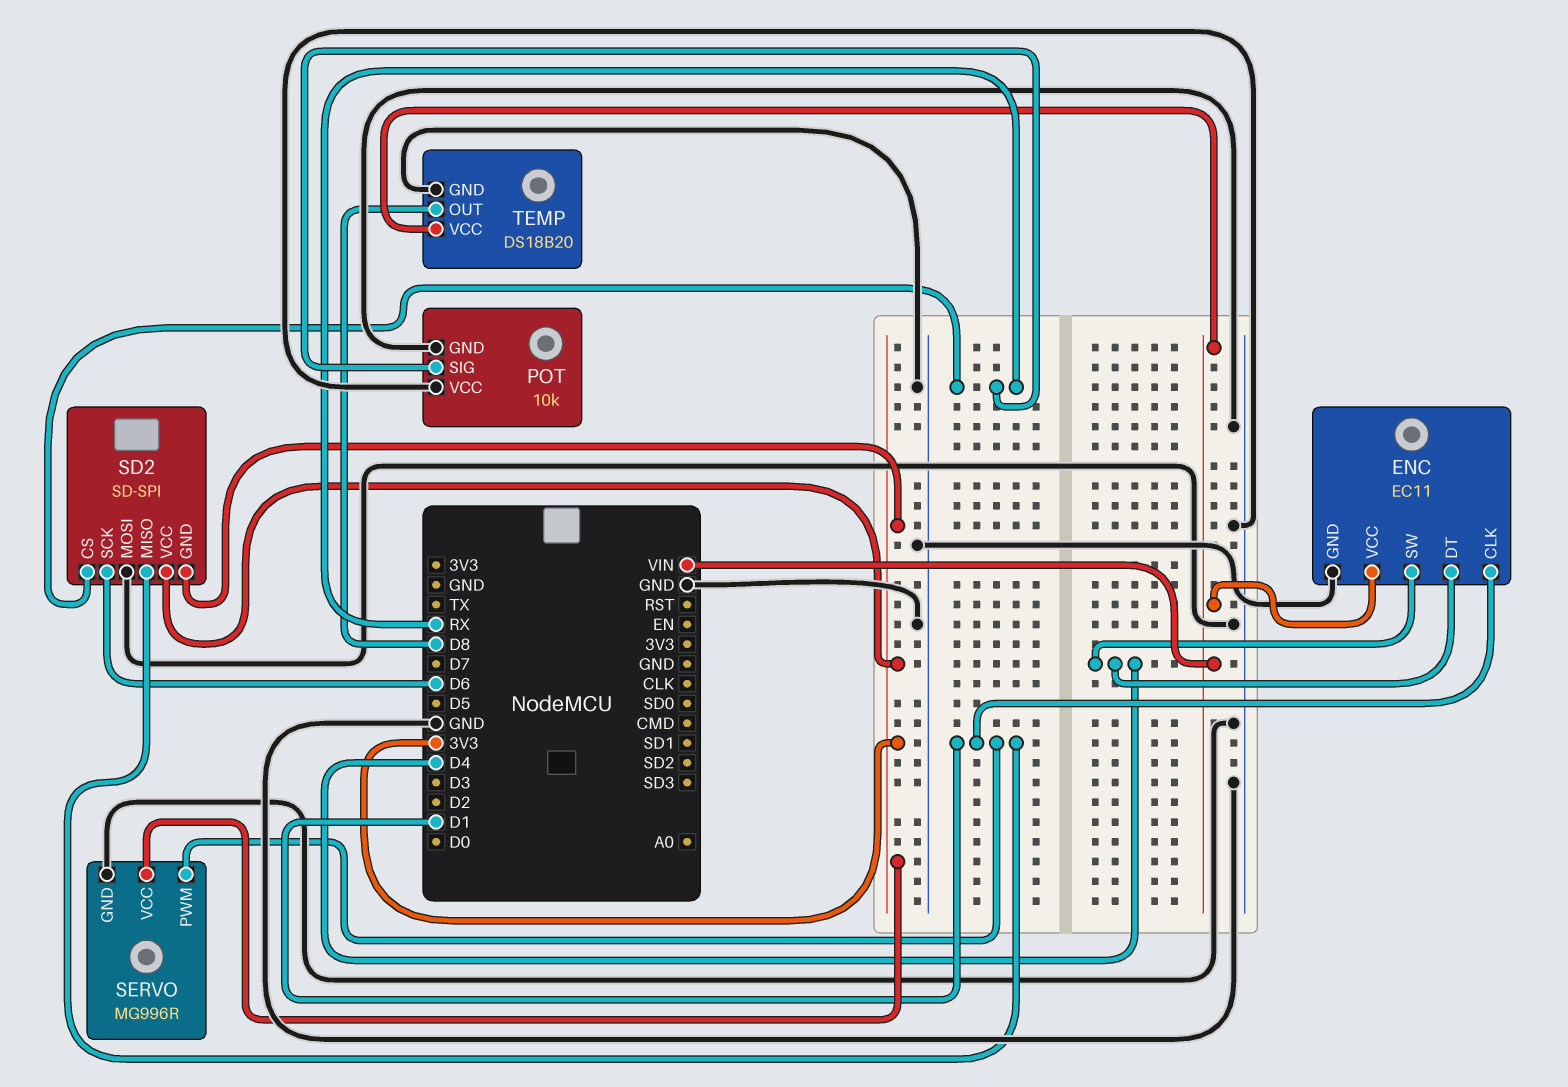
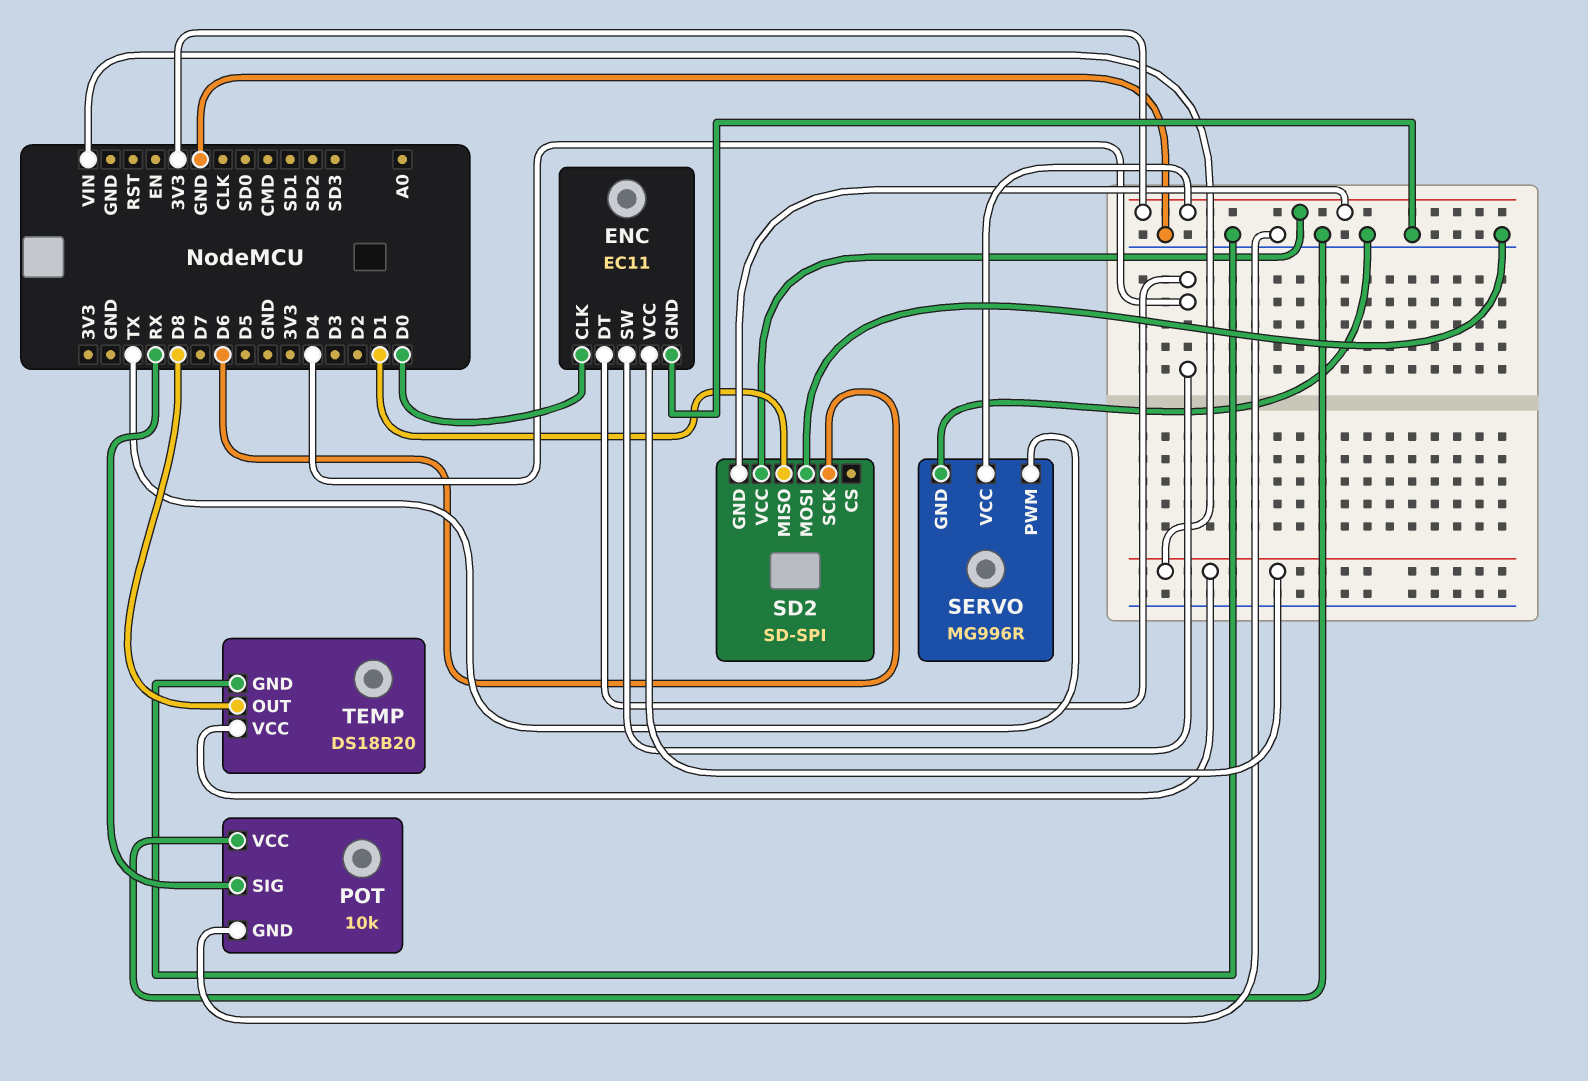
ENC pin CLK: D1 -> D0
SD2 pin CS: RX -> none
SERVO pin PWM: D1 -> TX

